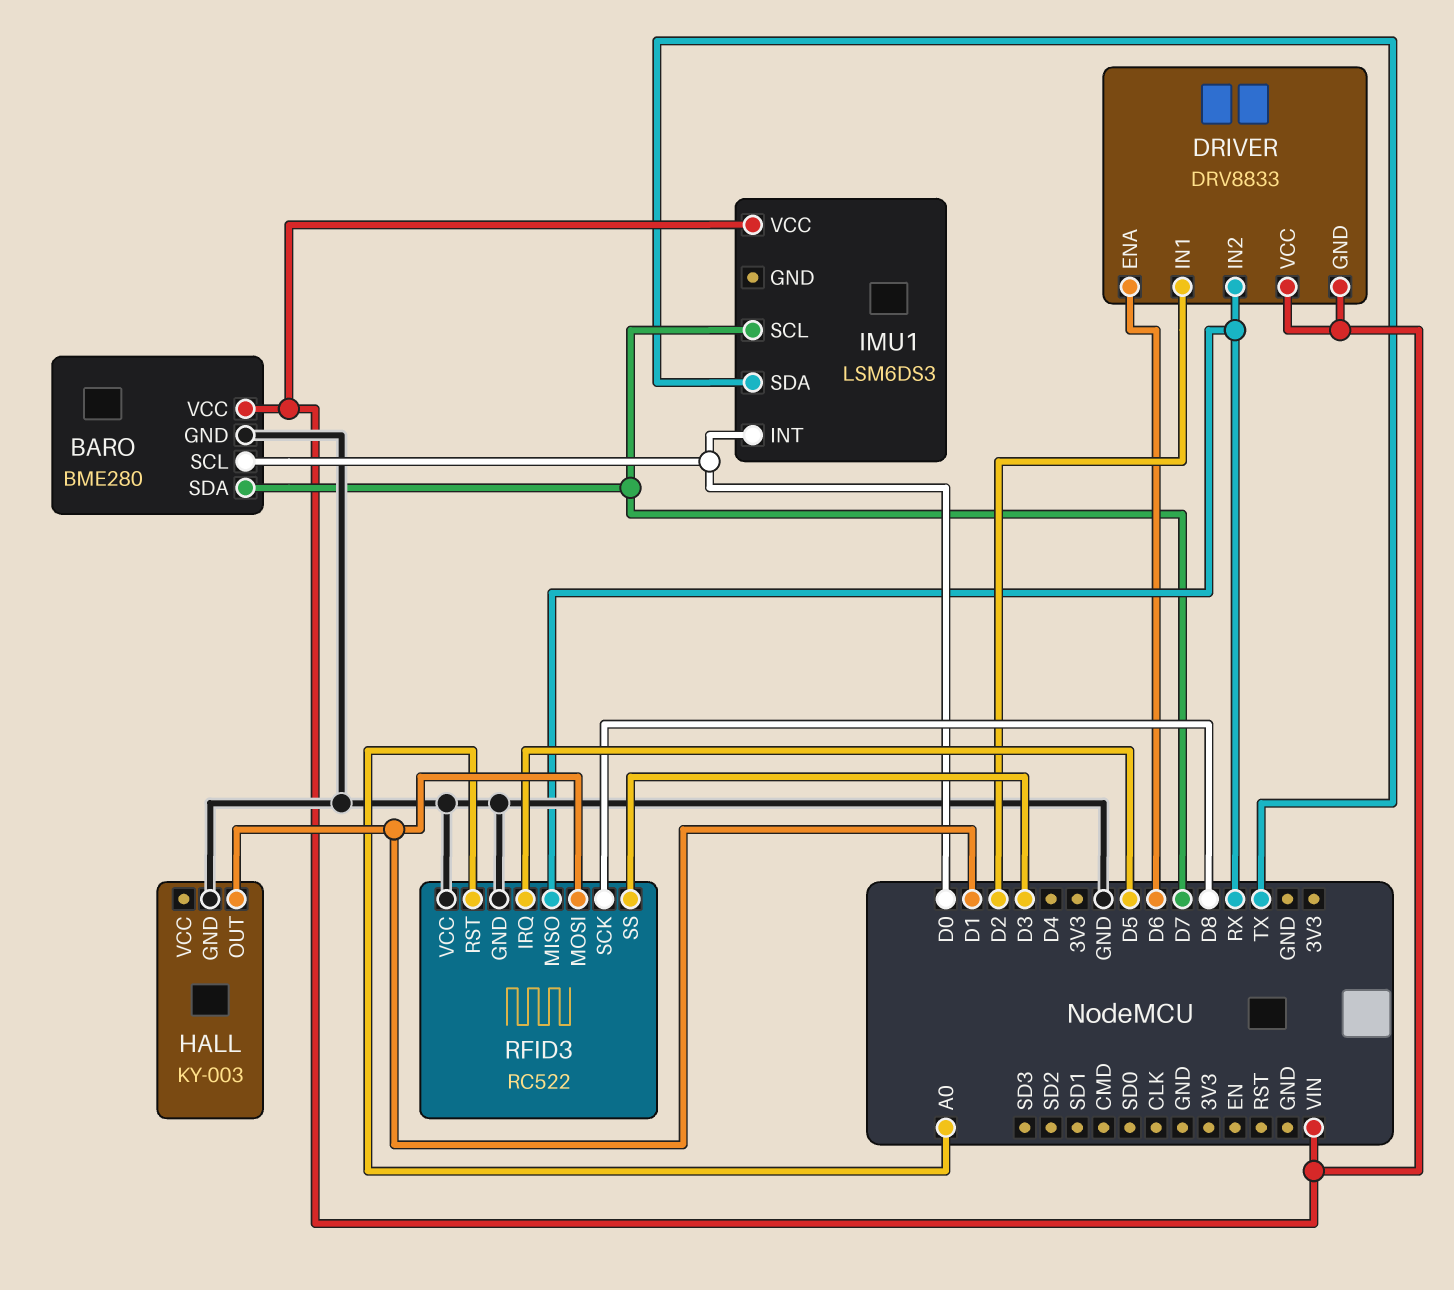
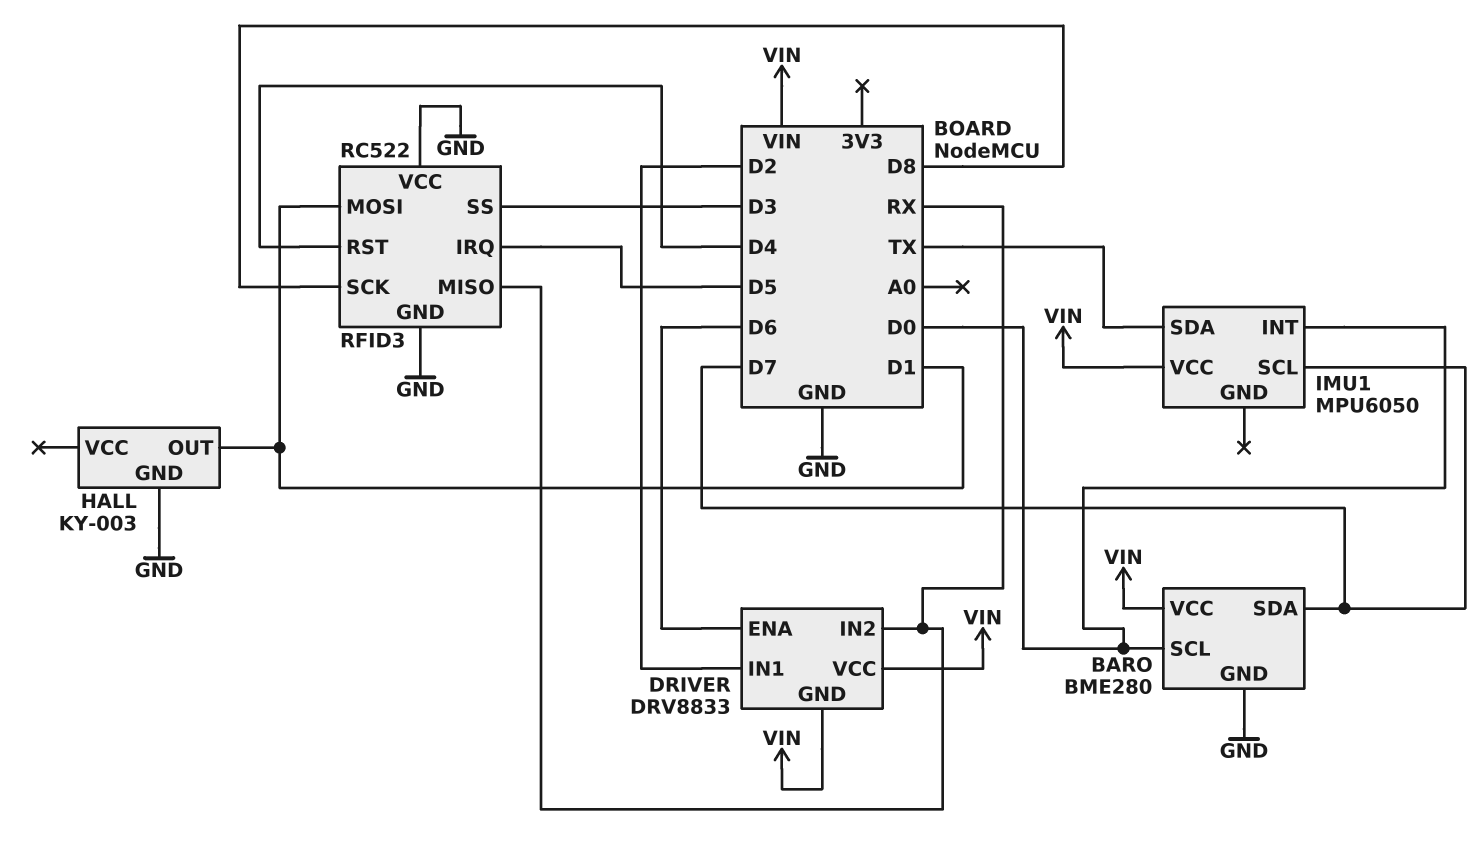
IMU1: LSM6DS3 -> MPU6050
RFID3 pin RST: A0 -> D4

